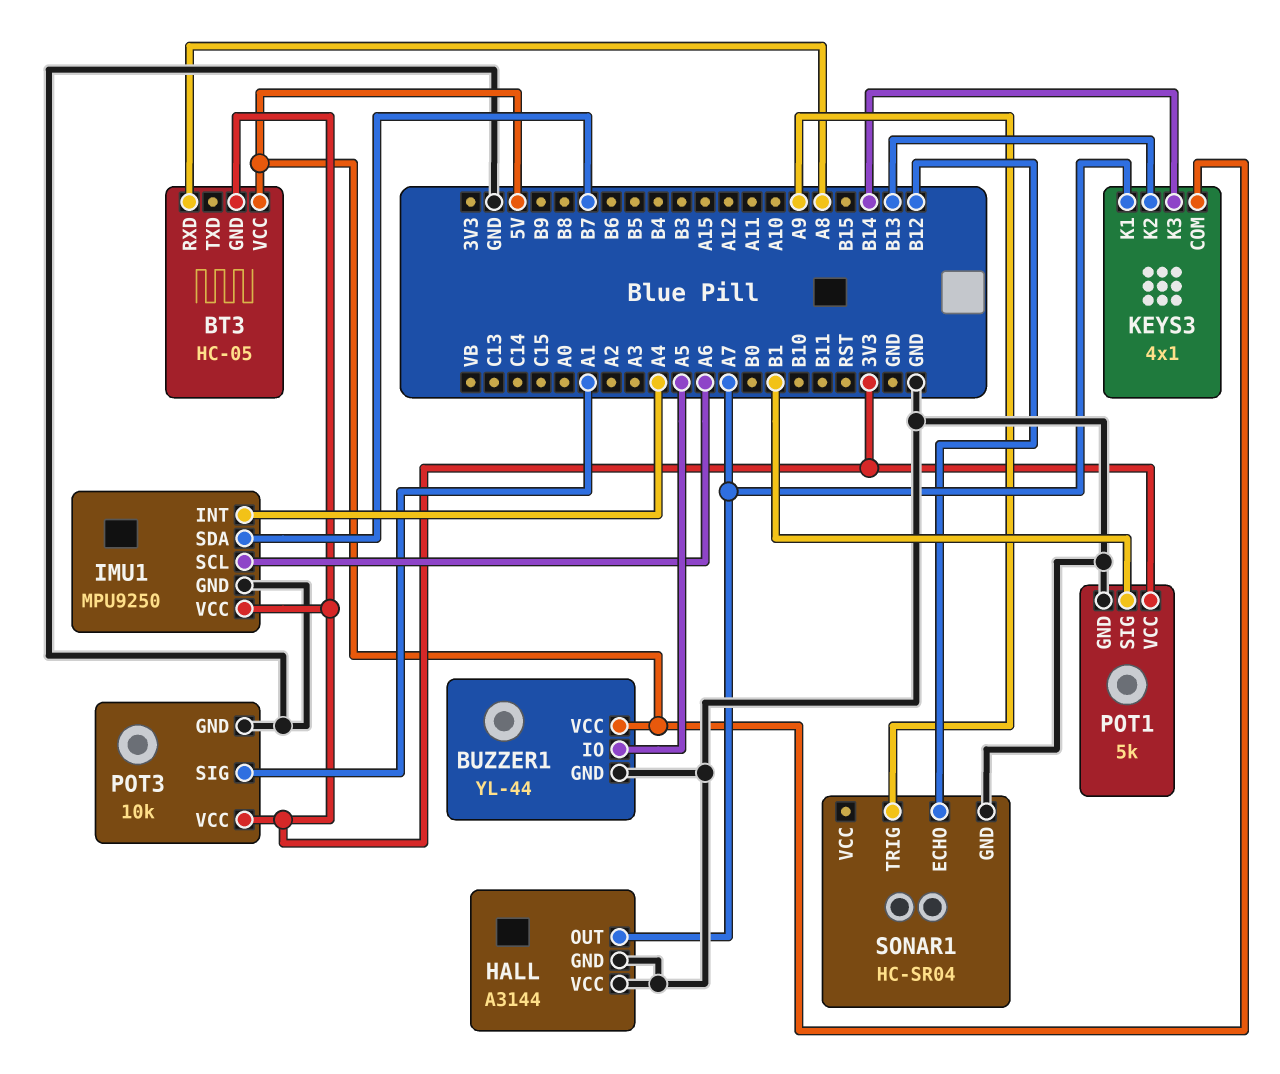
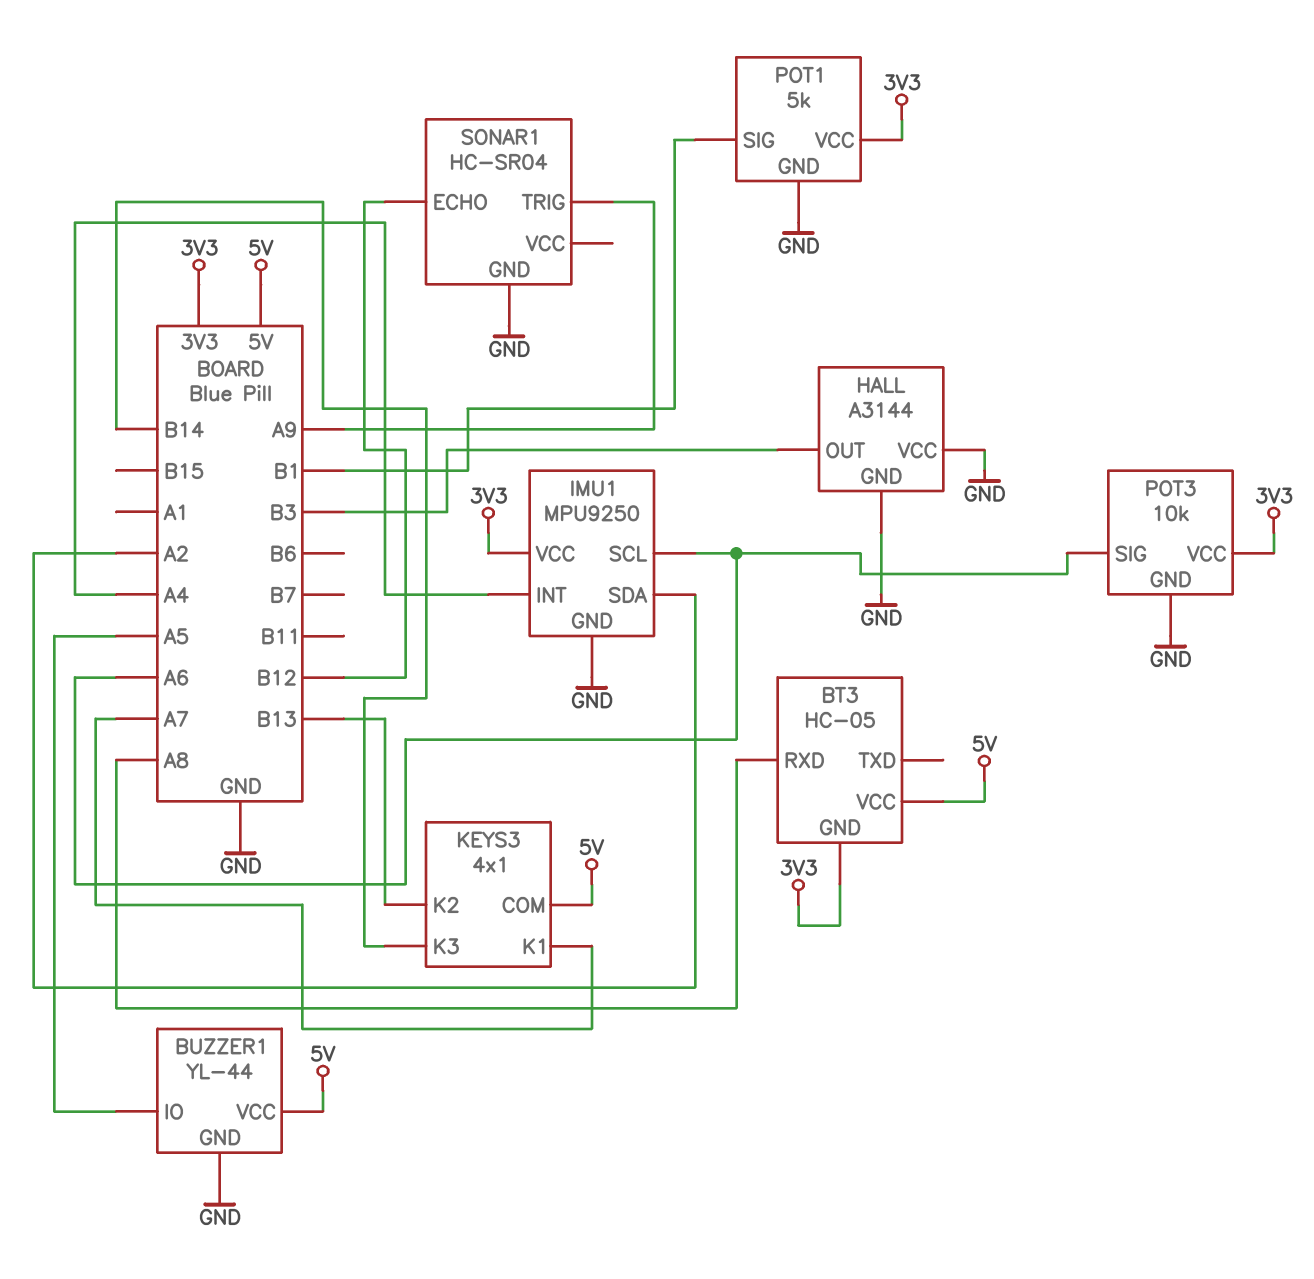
HALL pin OUT: A7 -> B3
IMU1 pin SDA: B7 -> A2
POT3 pin SIG: A1 -> A6

